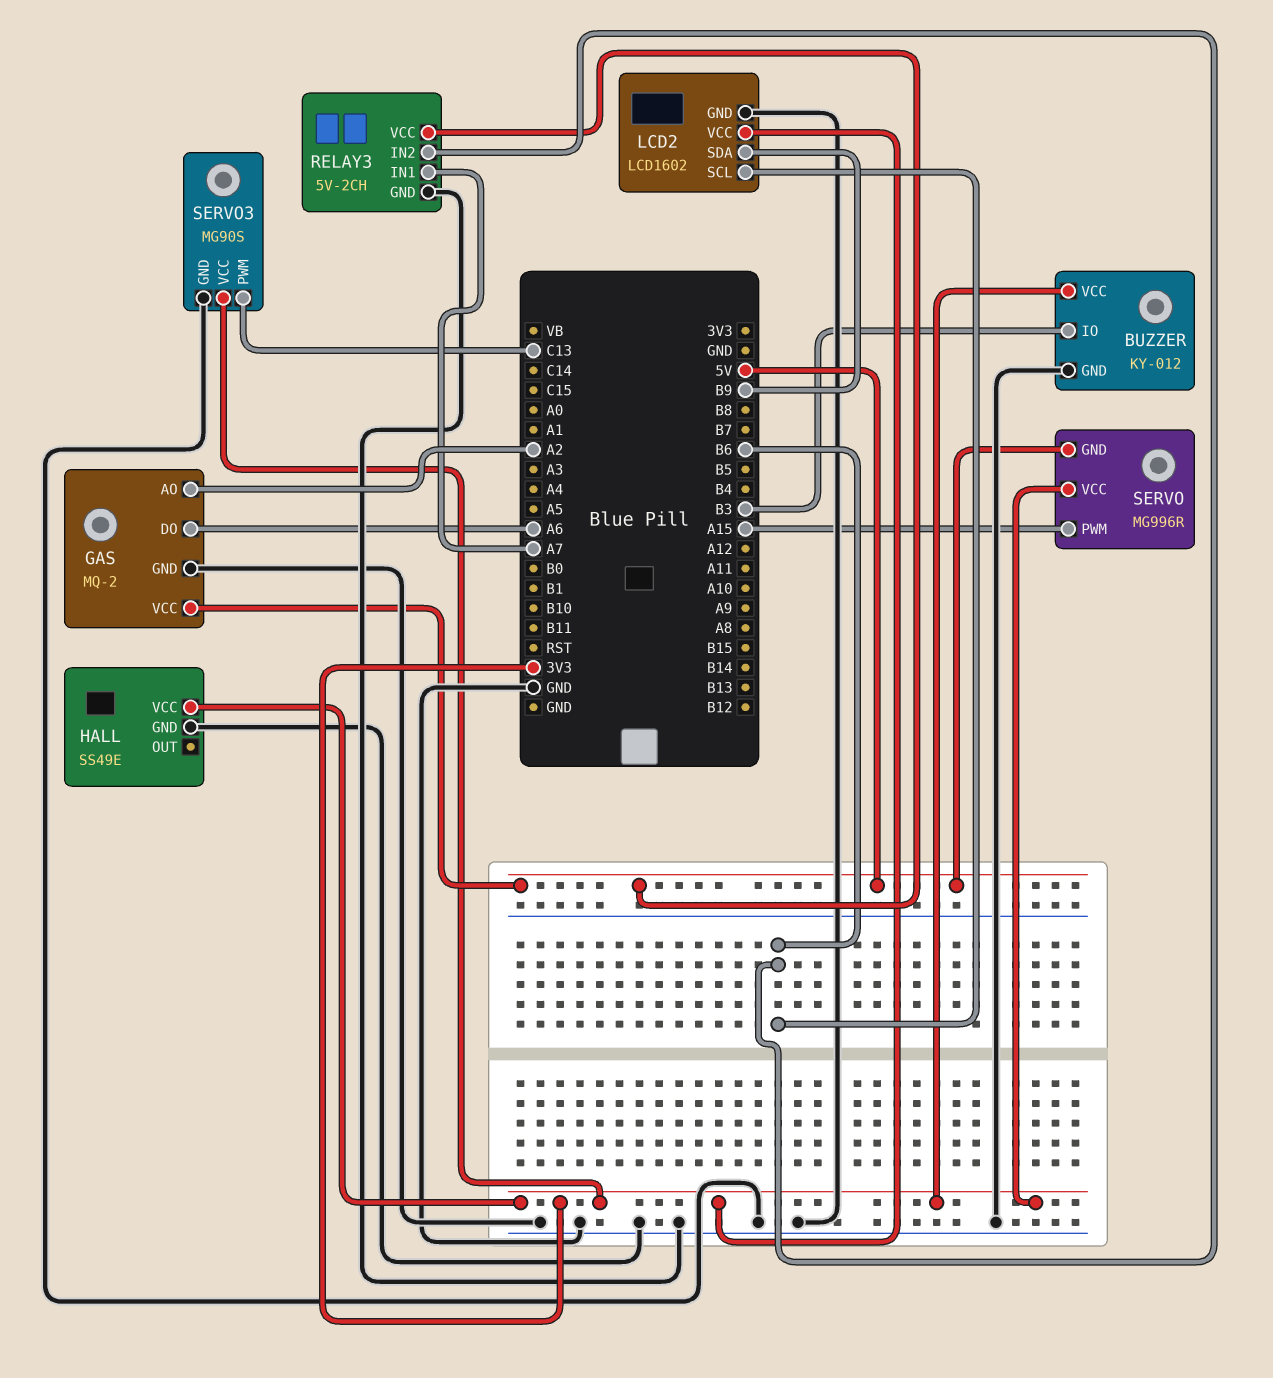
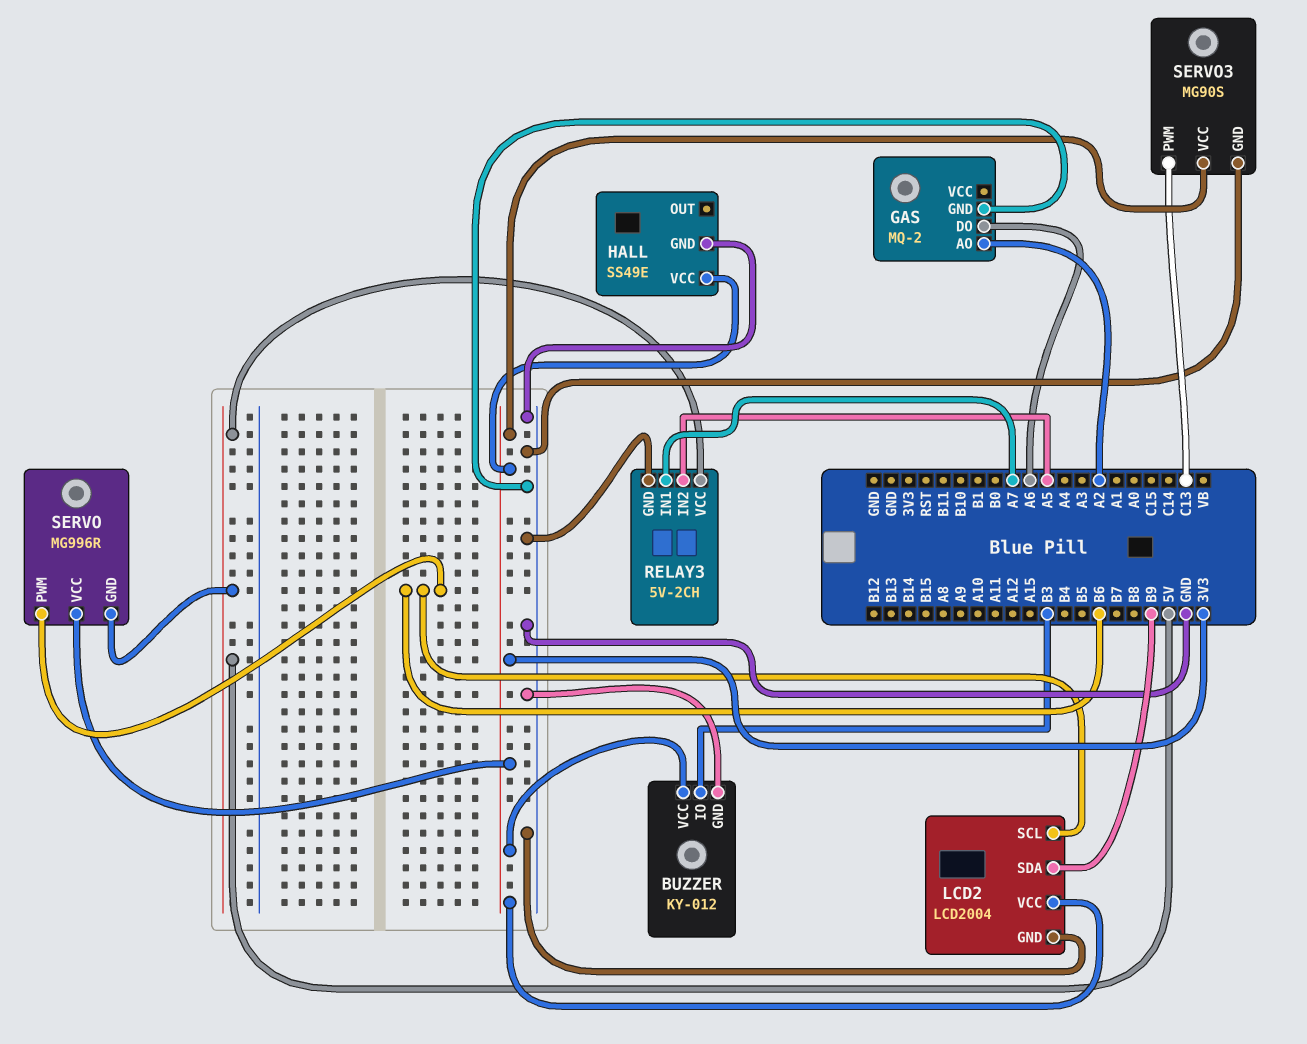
GAS pin VCC: 5V -> none
LCD2: LCD1602 -> LCD2004
RELAY3 pin IN2: B6 -> A5
SERVO pin PWM: A15 -> B6

